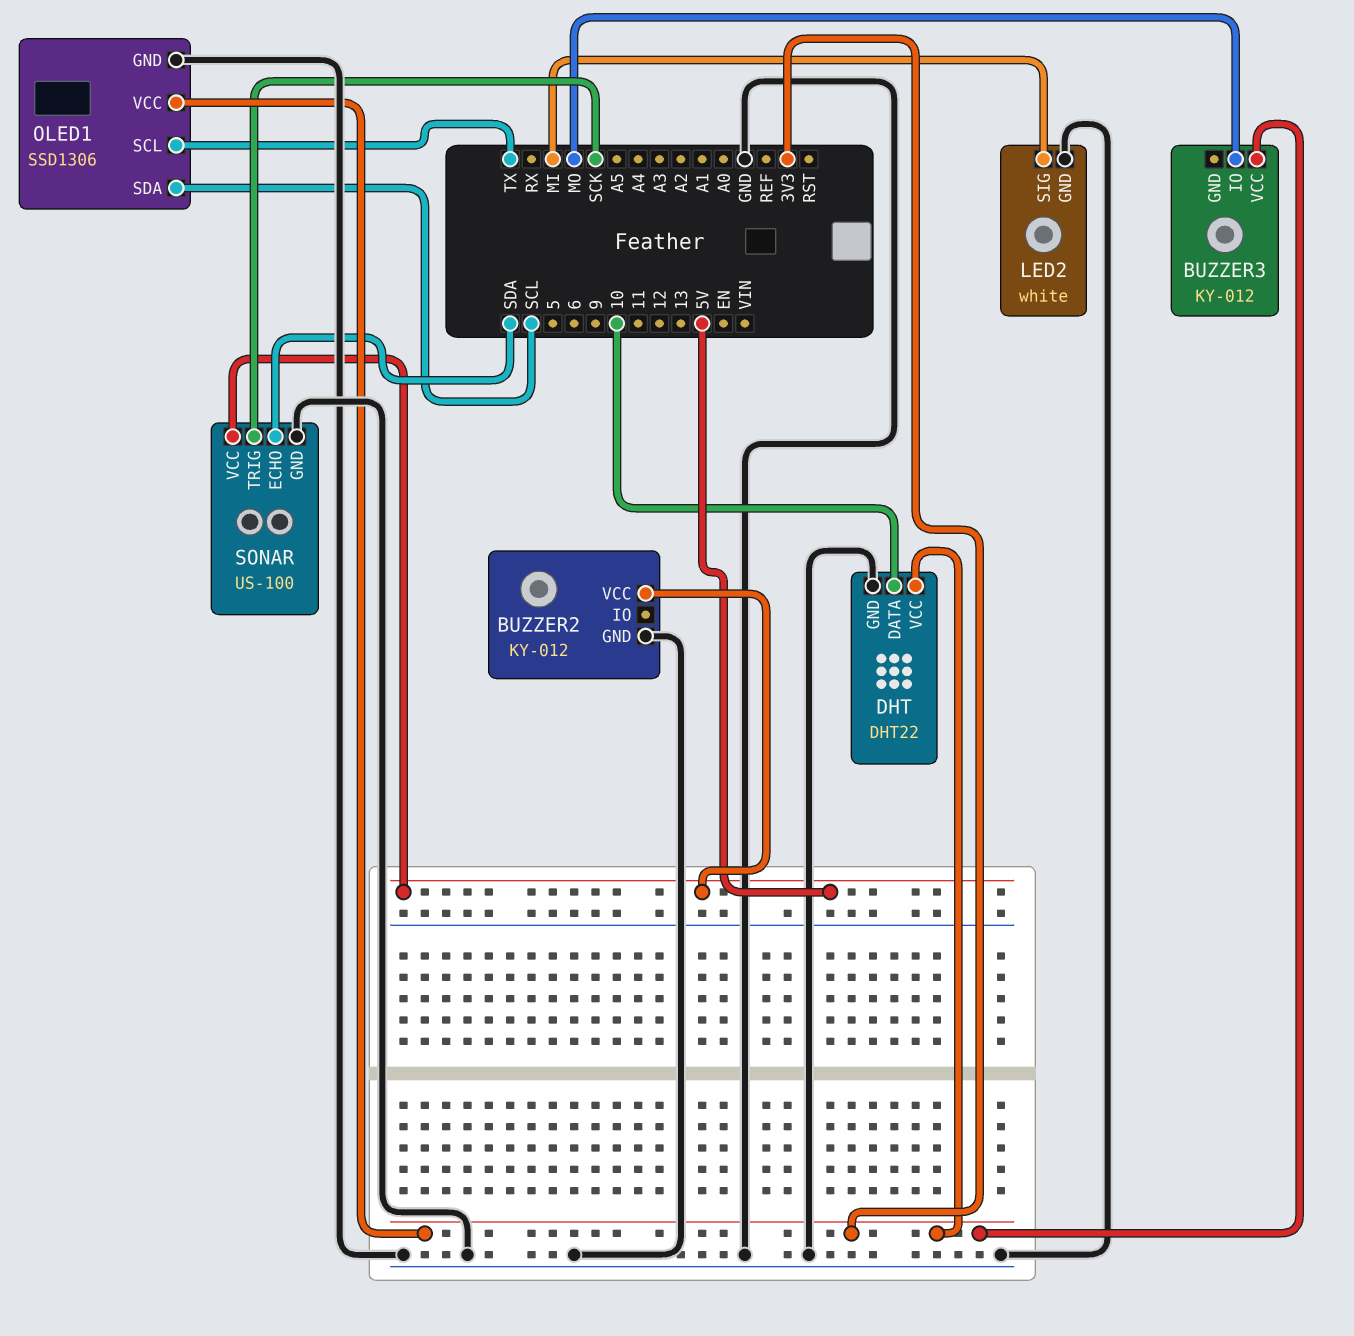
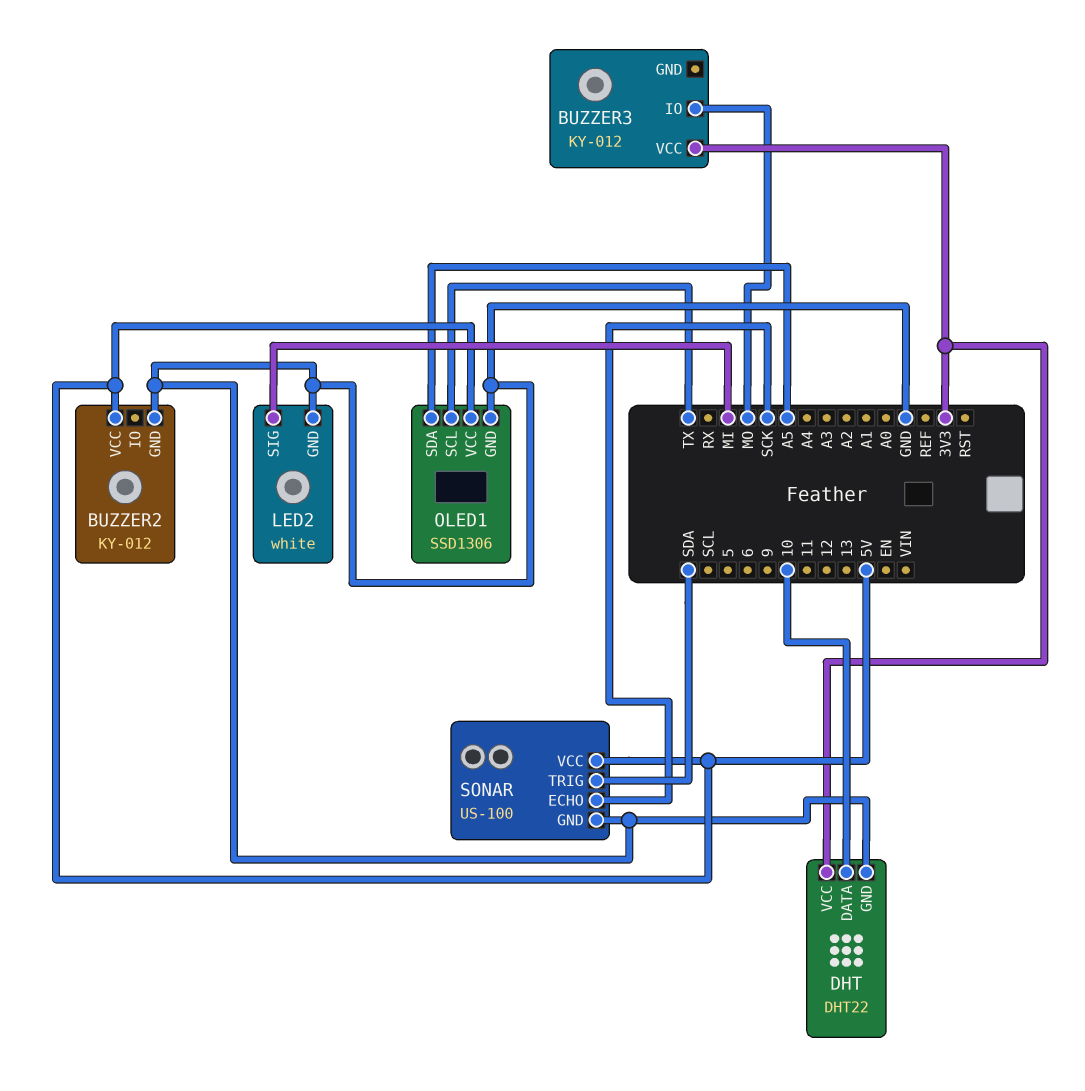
OLED1 pin SDA: SCL -> A5
OLED1 pin VCC: 3V3 -> 5V
SONAR pin ECHO: SDA -> SCK
SONAR pin TRIG: SCK -> SDA

